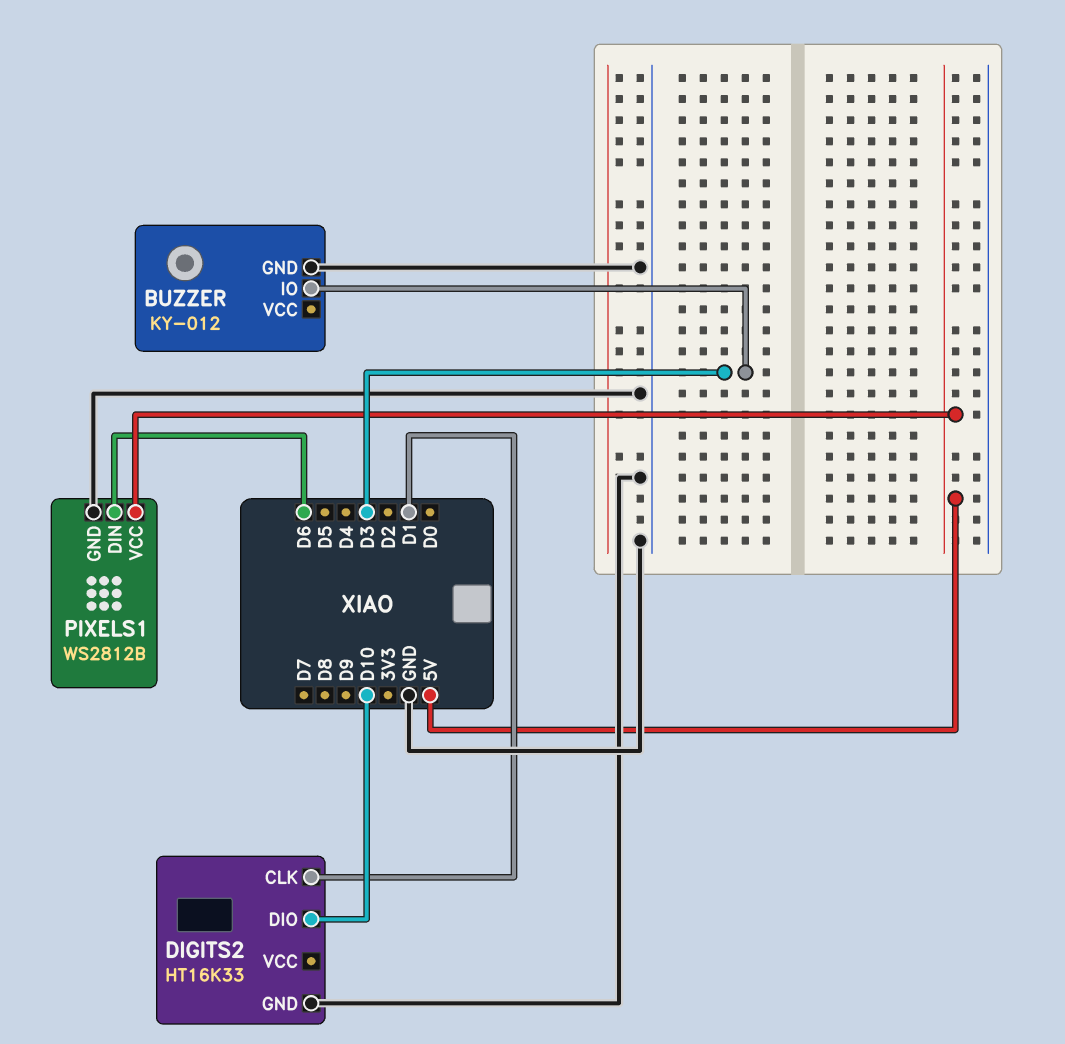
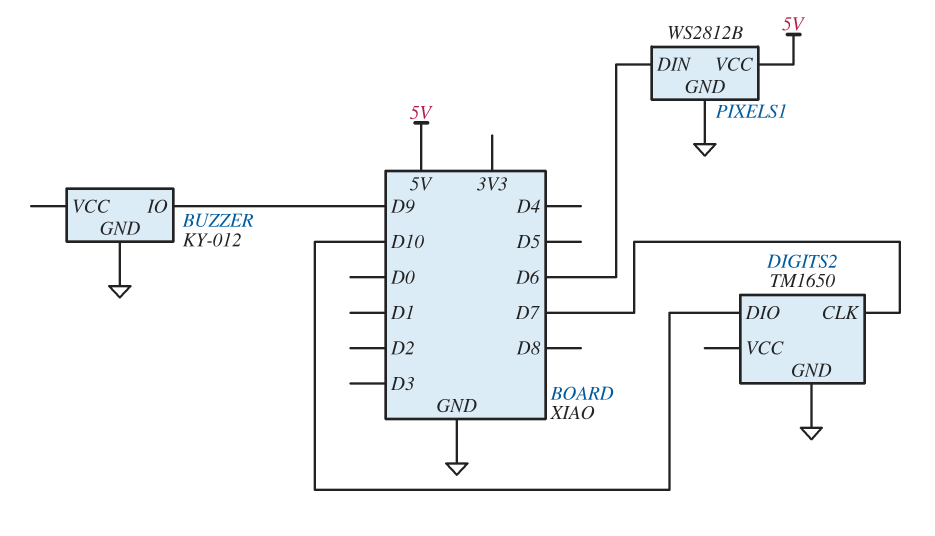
BUZZER pin IO: D3 -> D9
DIGITS2: HT16K33 -> TM1650
DIGITS2 pin CLK: D1 -> D7

